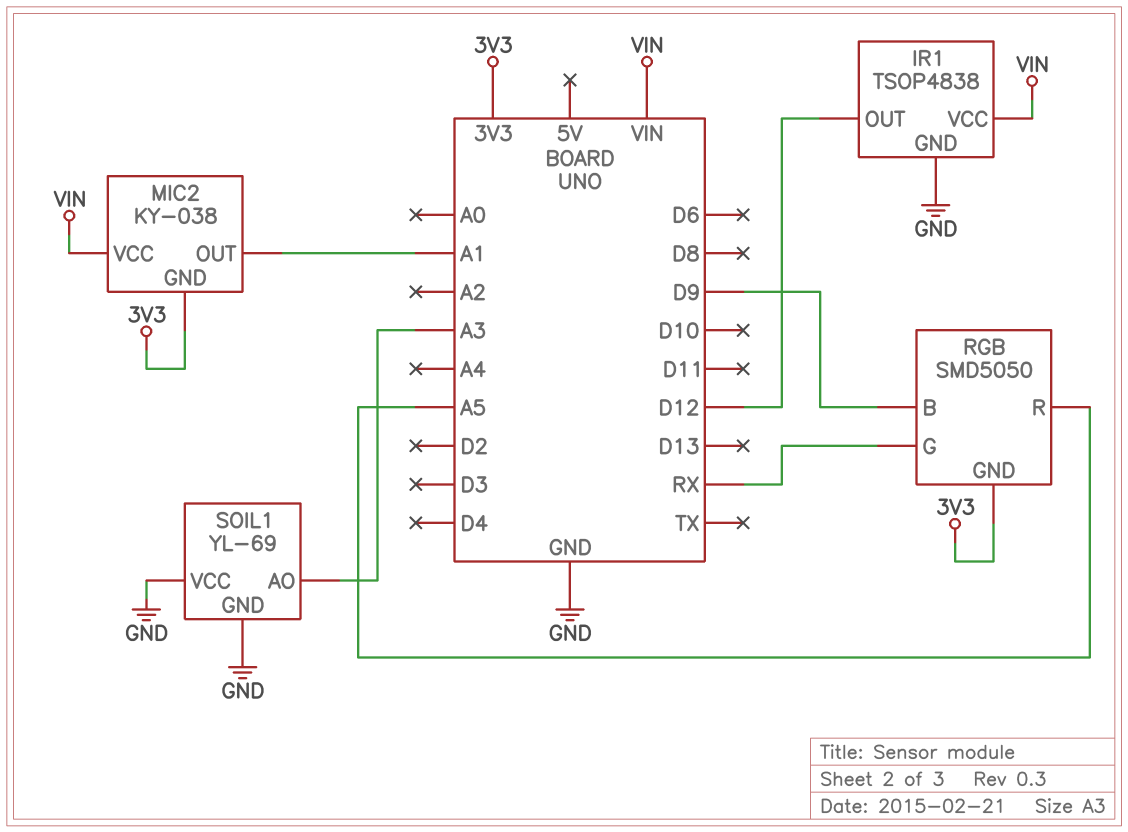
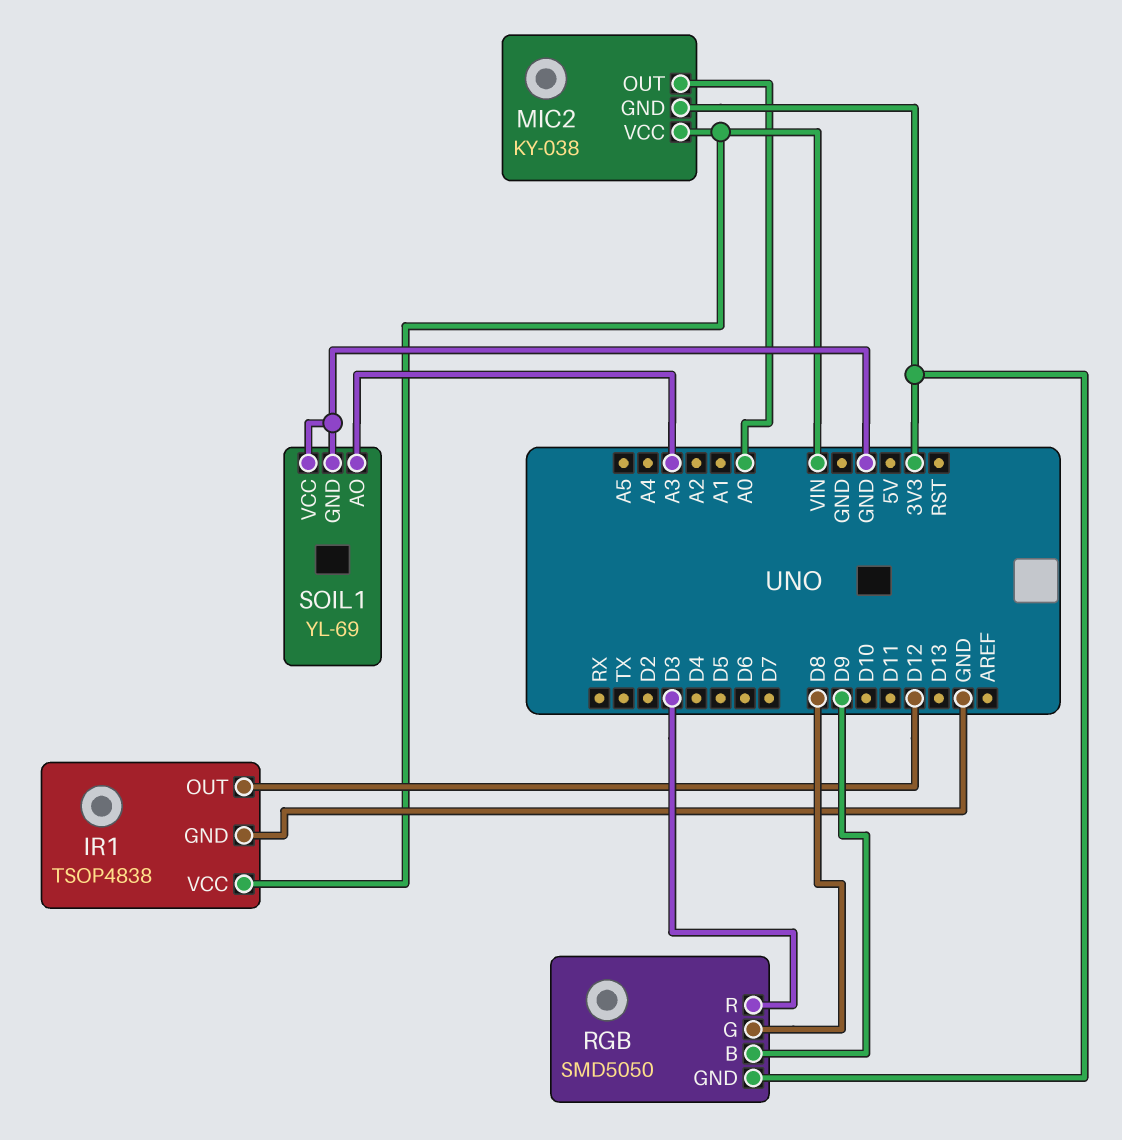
MIC2 pin OUT: A1 -> A0
RGB pin G: RX -> D8
RGB pin R: A5 -> D3

